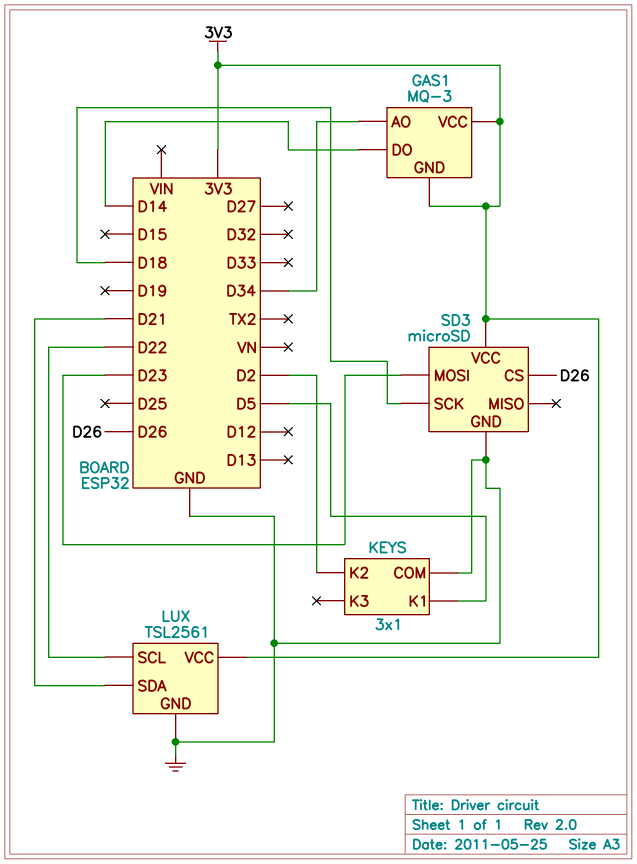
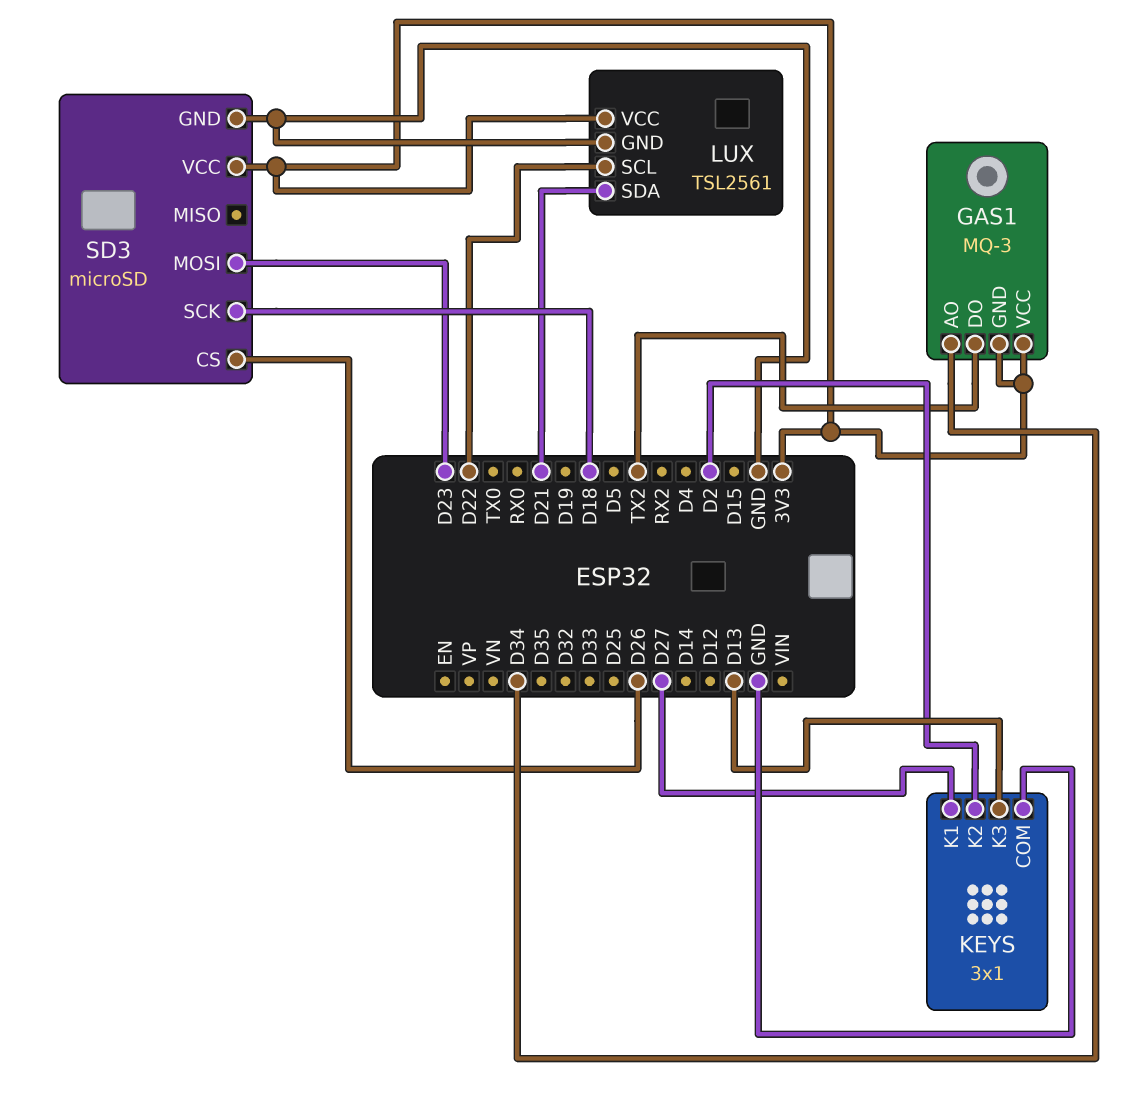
GAS1 pin DO: D14 -> TX2
KEYS pin K1: D5 -> D27
KEYS pin K3: none -> D13

